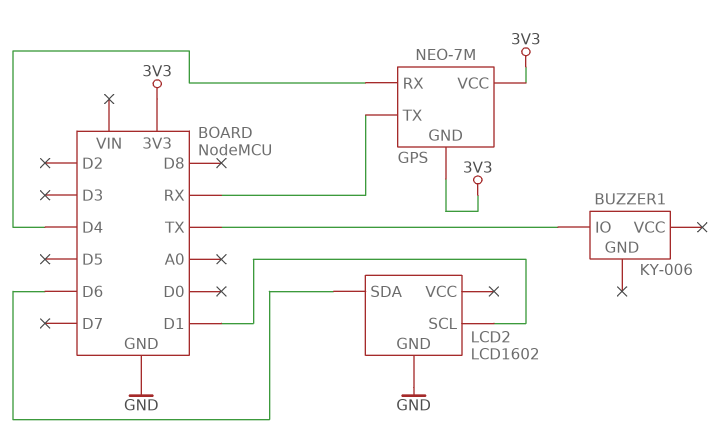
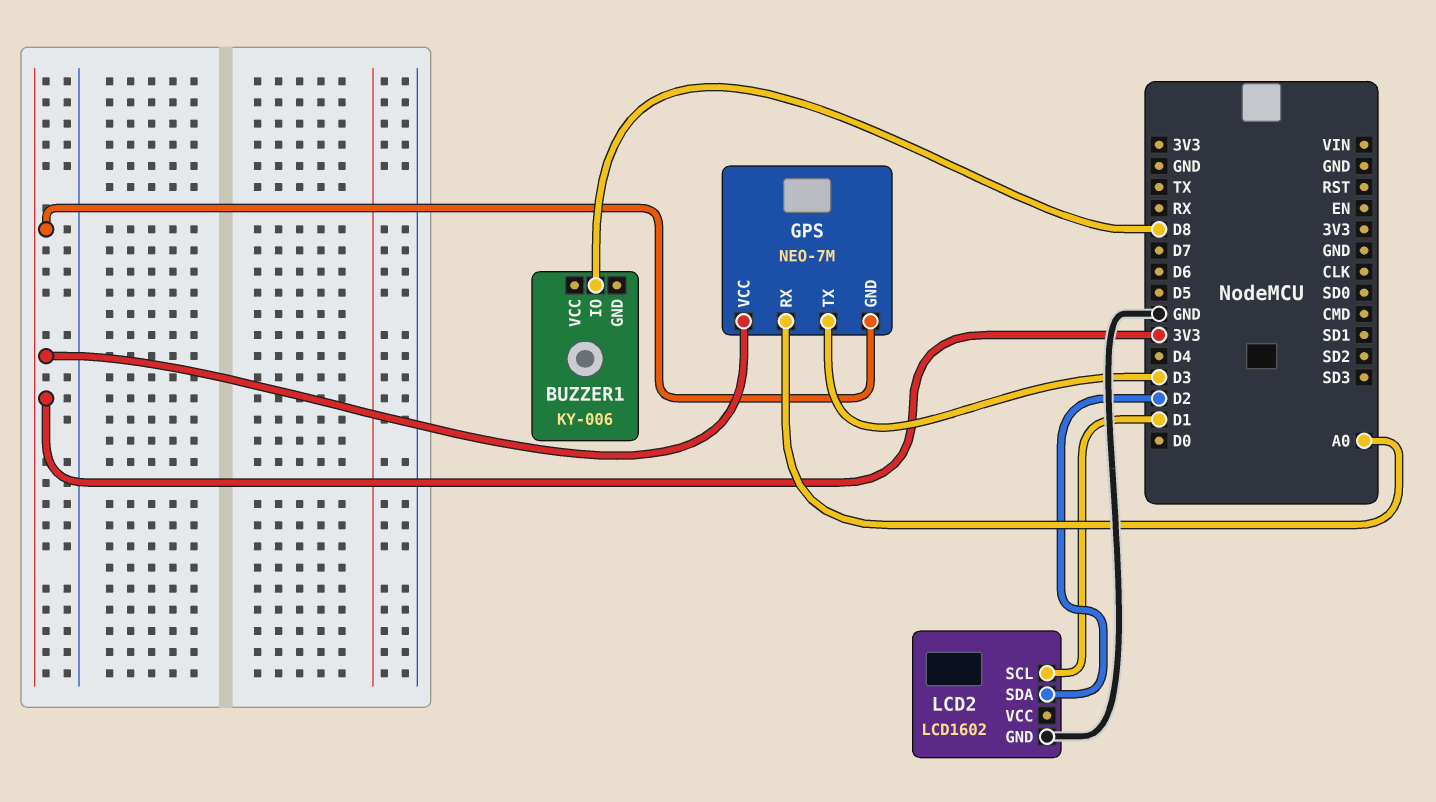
BUZZER1 pin IO: TX -> D8
GPS pin RX: D4 -> A0
GPS pin TX: RX -> D3
LCD2 pin SDA: D6 -> D2

